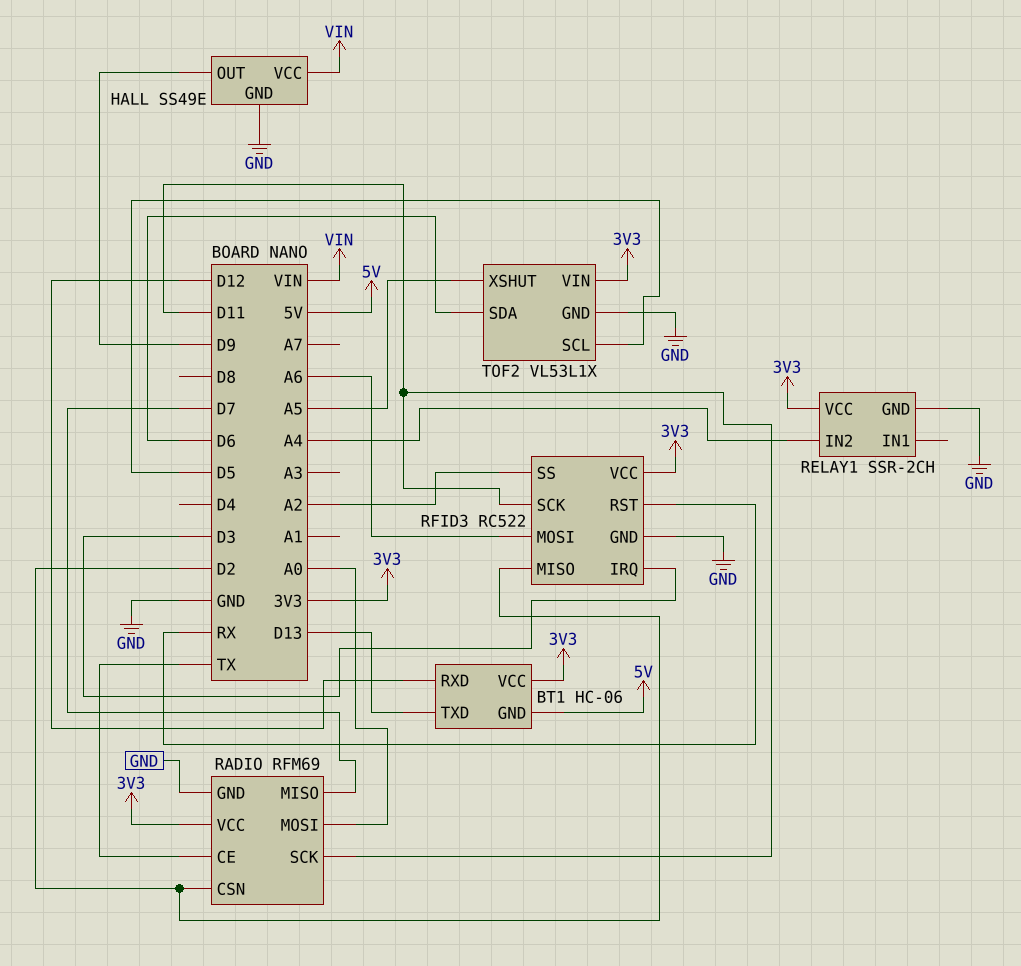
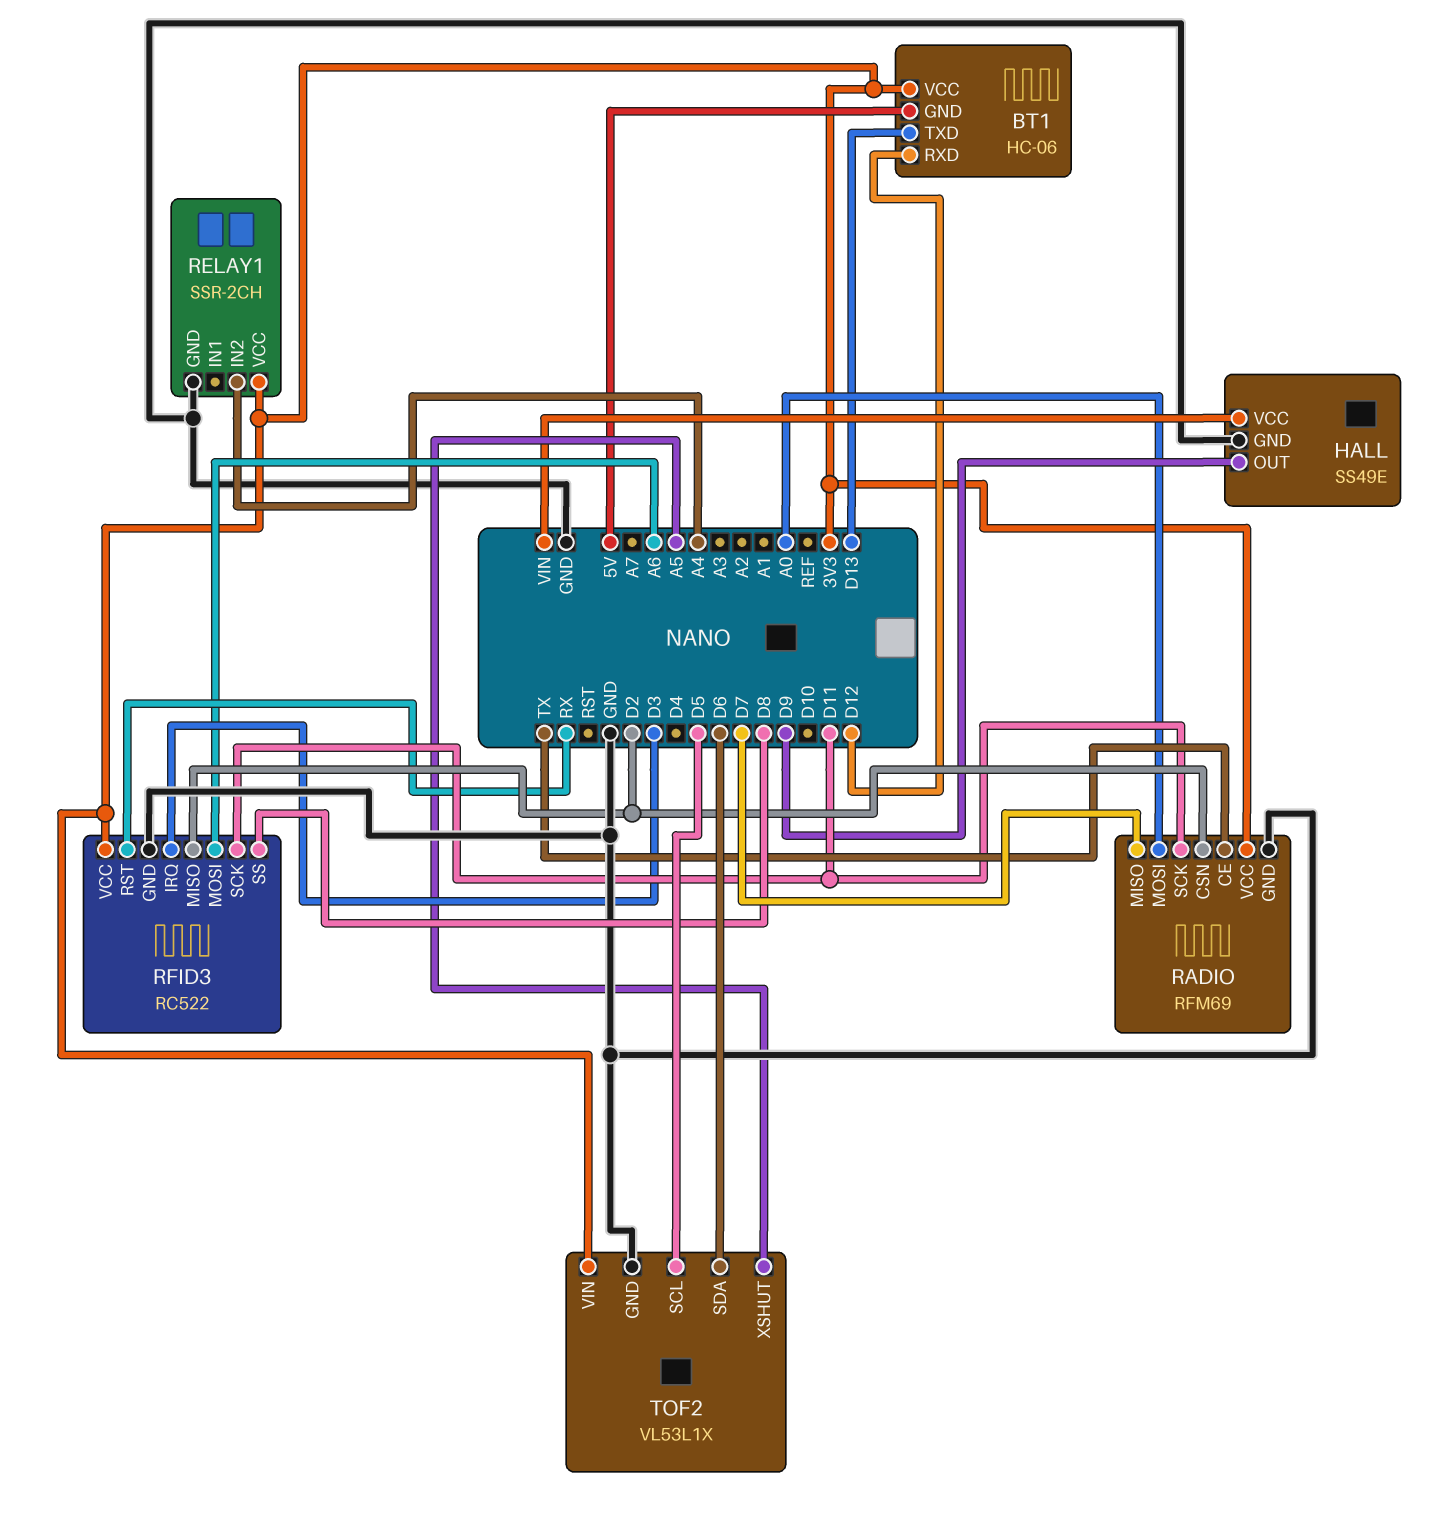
RFID3 pin SS: A2 -> D8

